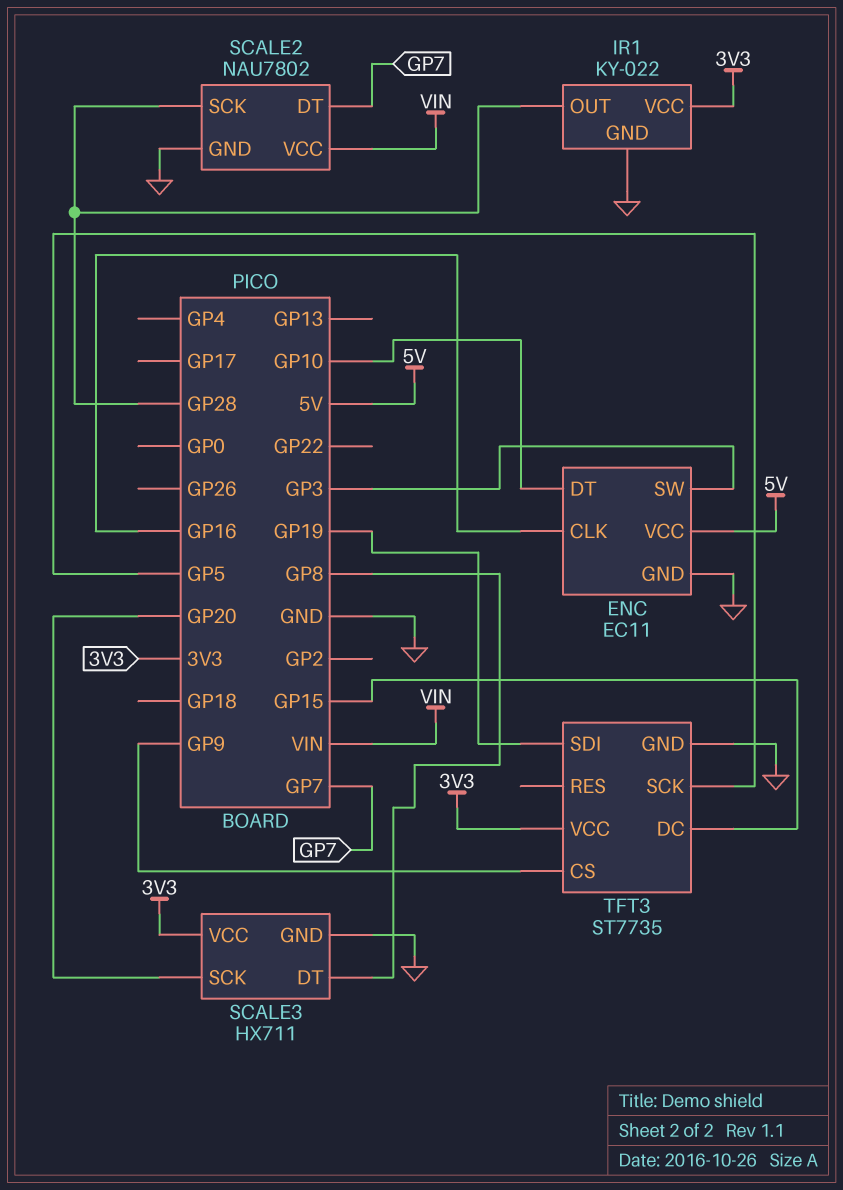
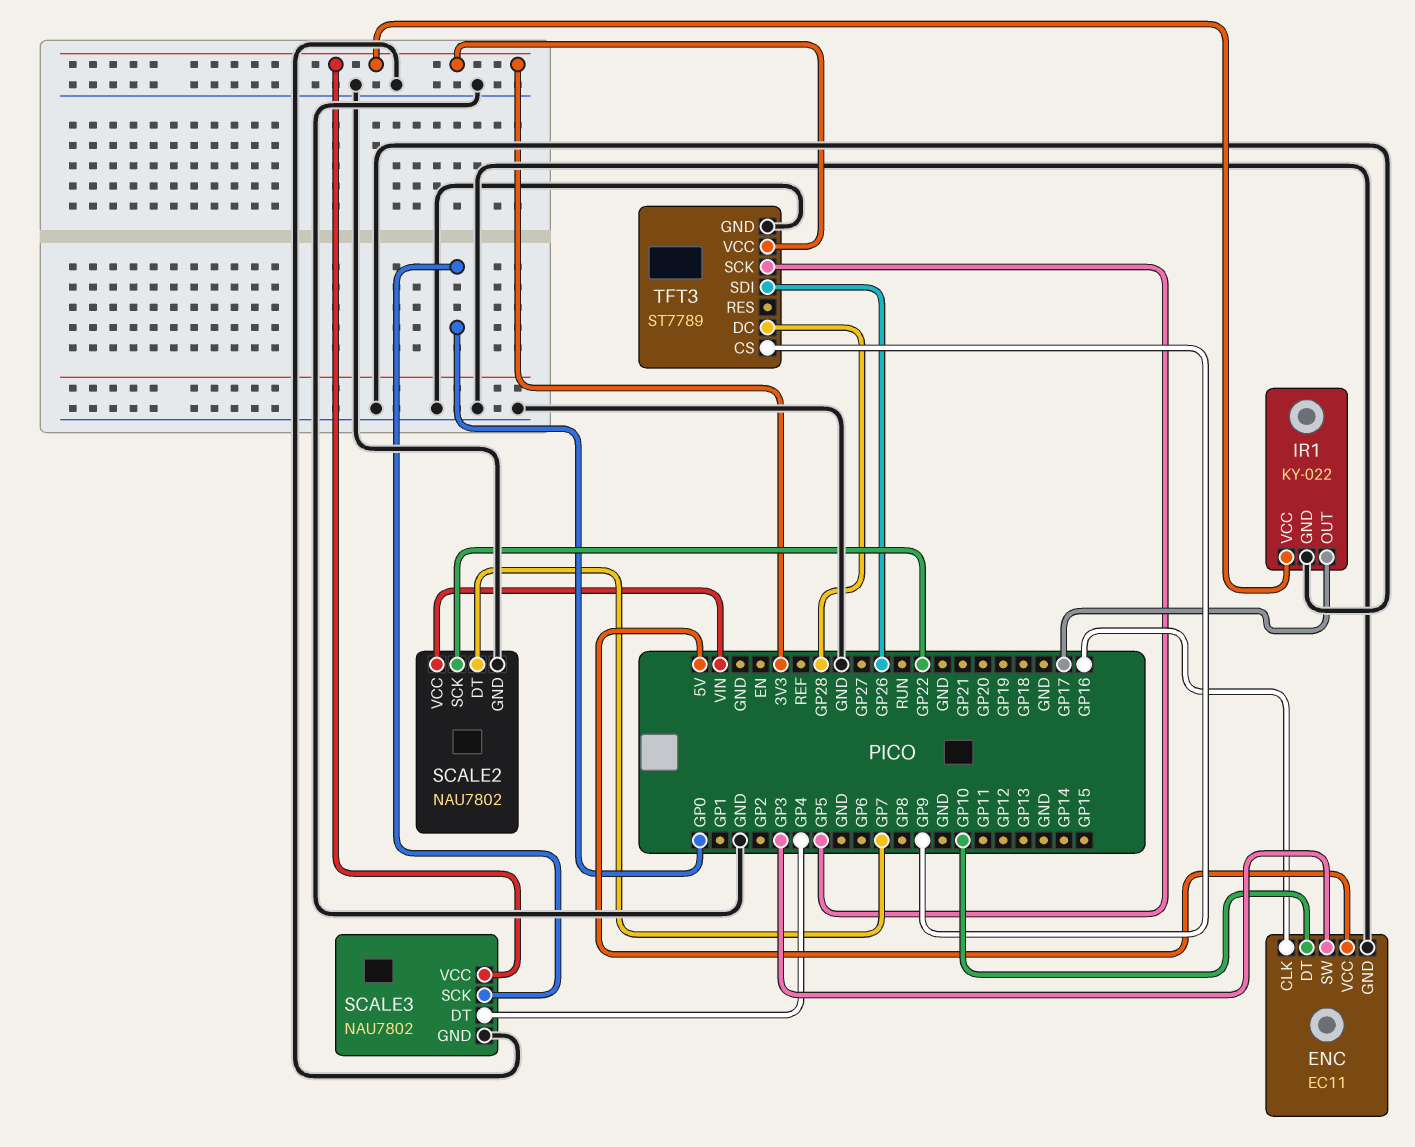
IR1 pin OUT: GP28 -> GP17
SCALE2 pin SCK: GP28 -> GP22
SCALE3: HX711 -> NAU7802
SCALE3 pin DT: GP8 -> GP4
SCALE3 pin SCK: GP20 -> GP0
TFT3: ST7735 -> ST7789
TFT3 pin DC: GP15 -> GP28
TFT3 pin SDI: GP19 -> GP26

